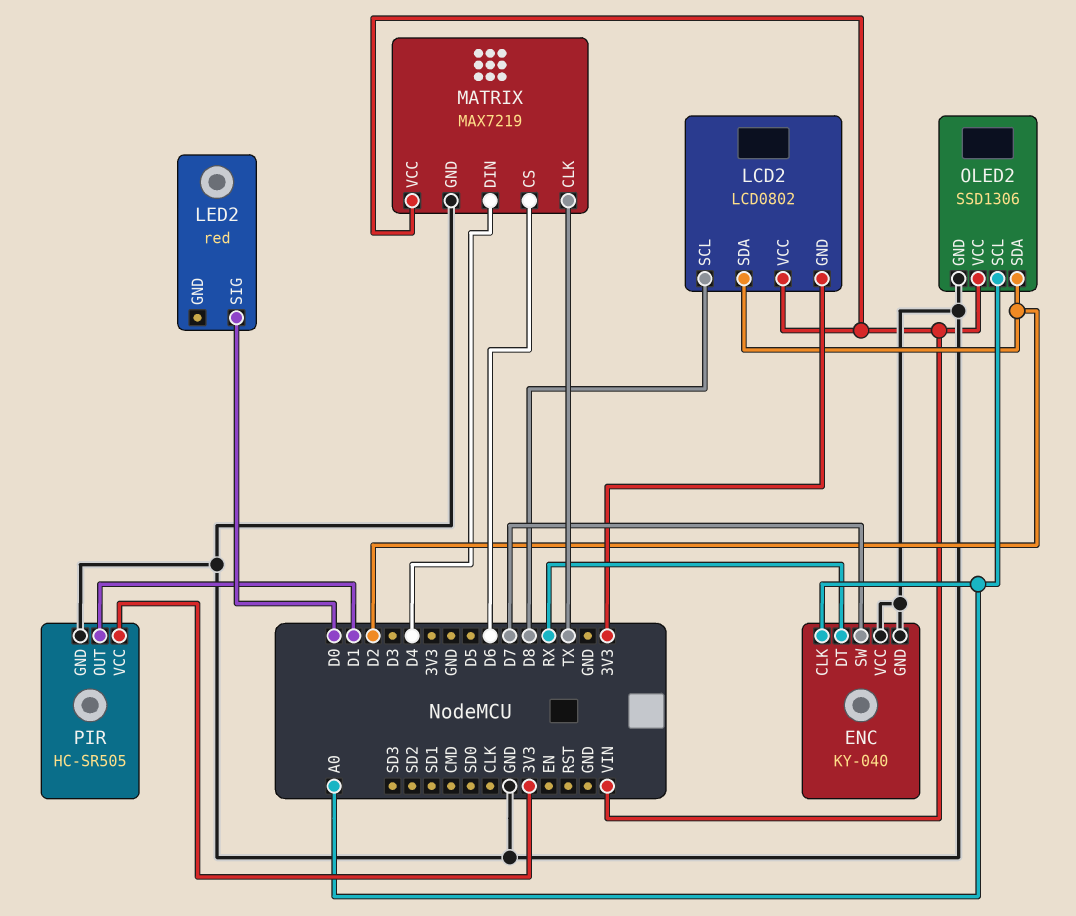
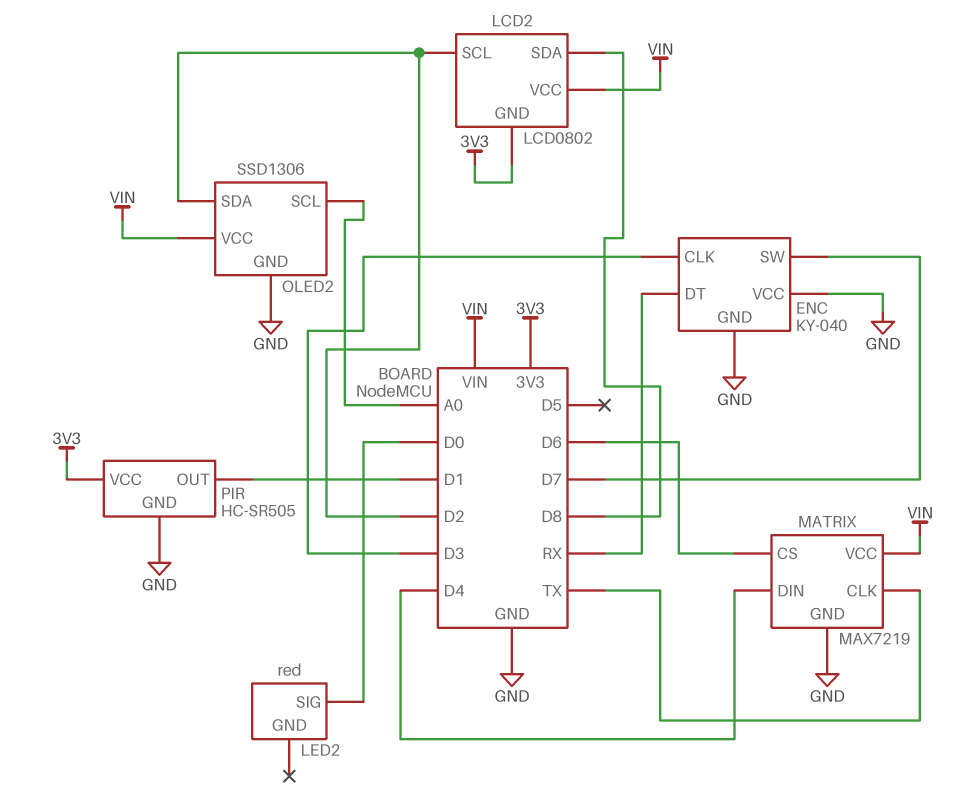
ENC pin CLK: A0 -> D3
LCD2 pin SCL: D8 -> D2
LCD2 pin SDA: D2 -> D8

